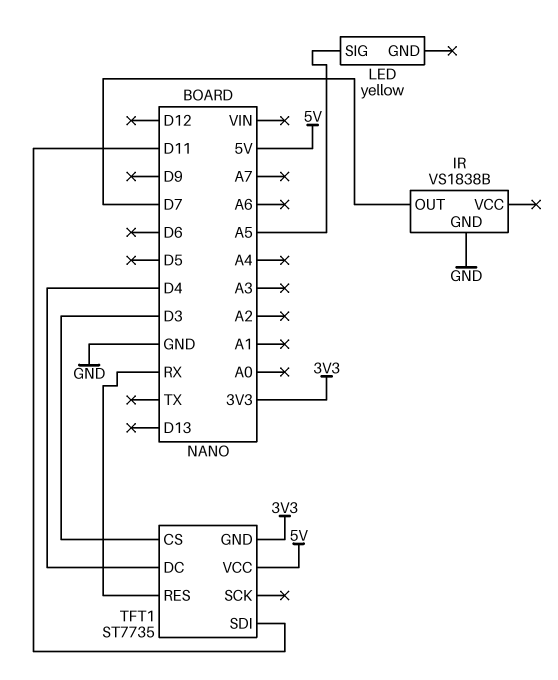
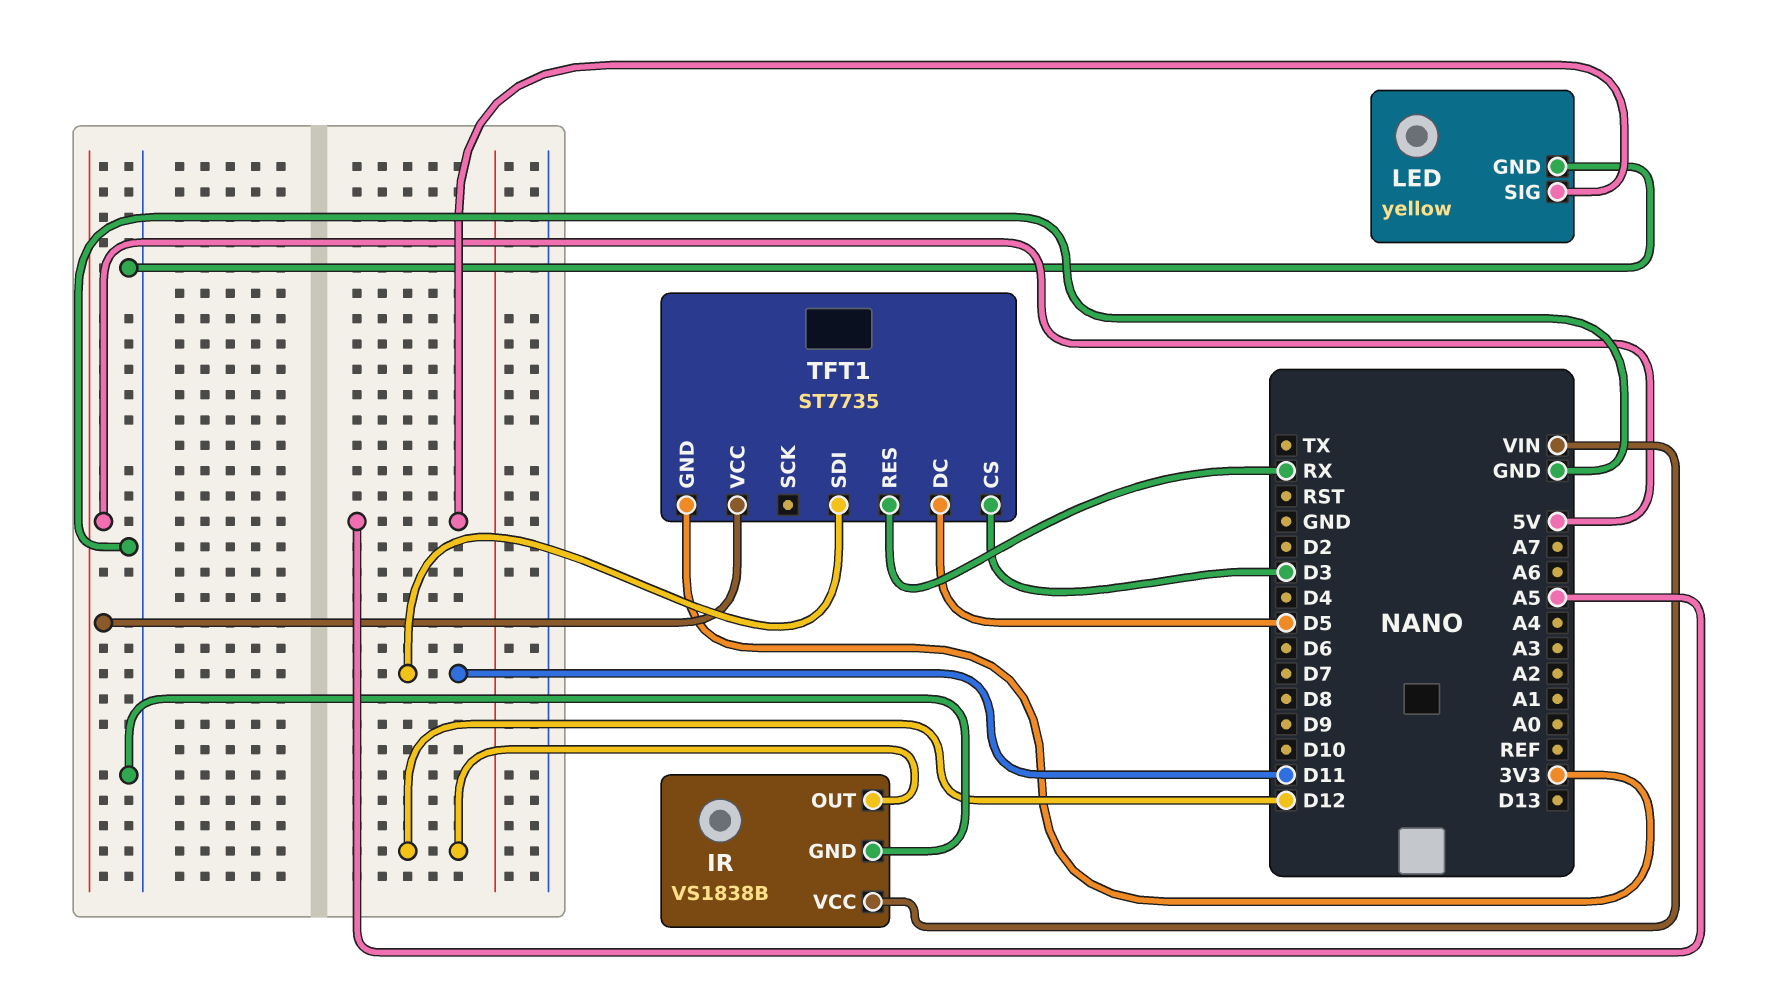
IR pin OUT: D7 -> D12
IR pin VCC: none -> VIN
LED pin GND: none -> GND
TFT1 pin DC: D4 -> D5

